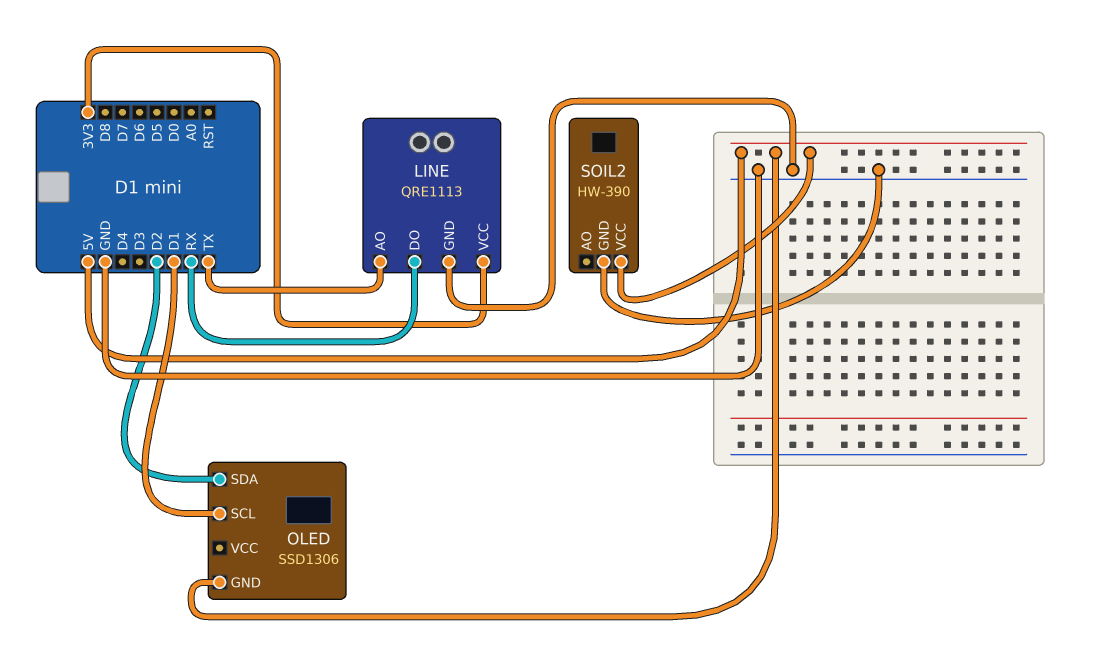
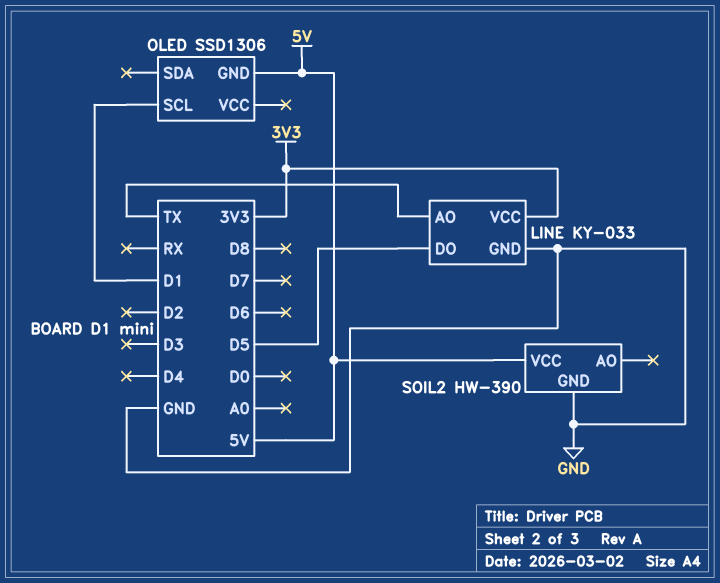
LINE: QRE1113 -> KY-033
LINE pin DO: RX -> D5
OLED pin SDA: D2 -> none

